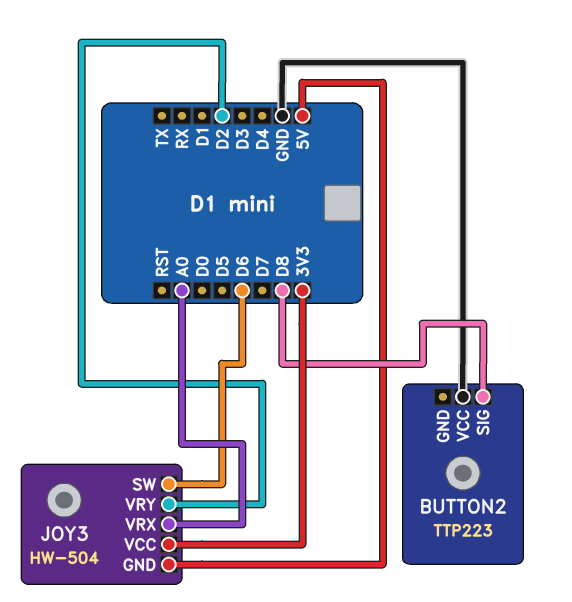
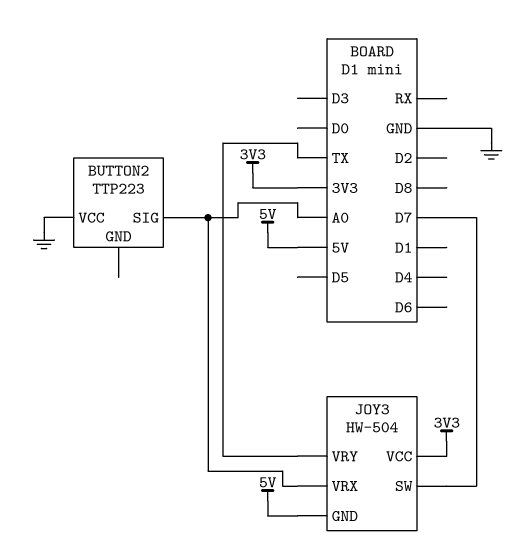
BUTTON2 pin SIG: D8 -> A0
JOY3 pin SW: D6 -> D7
JOY3 pin VRY: D2 -> TX

